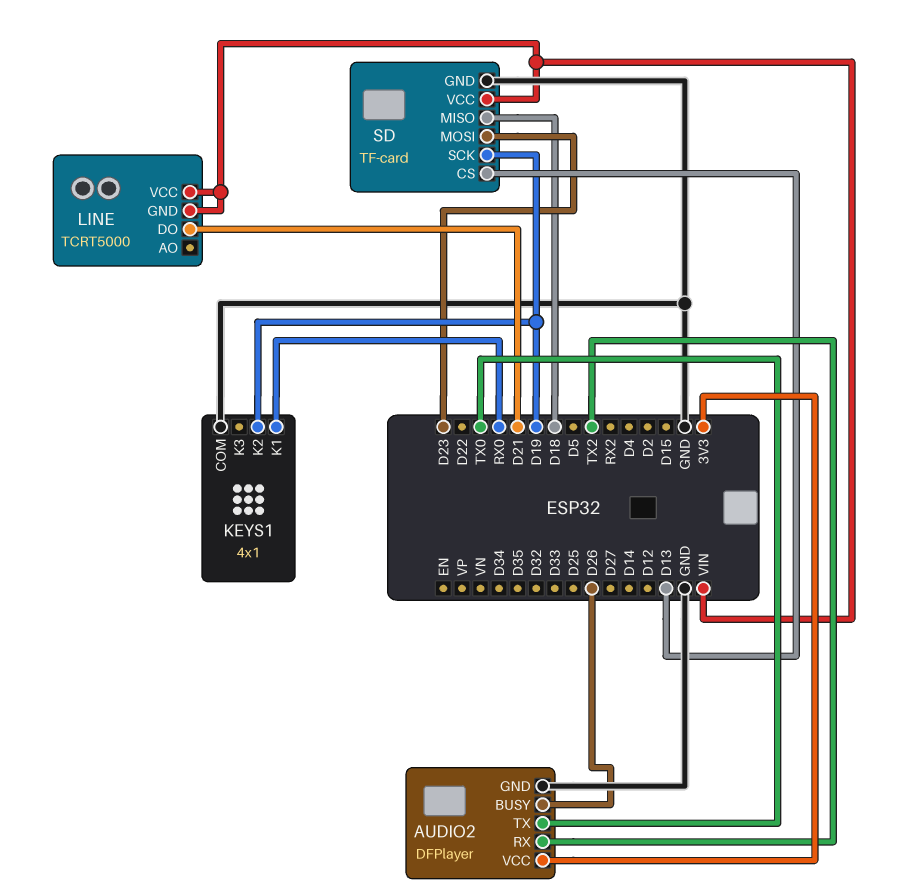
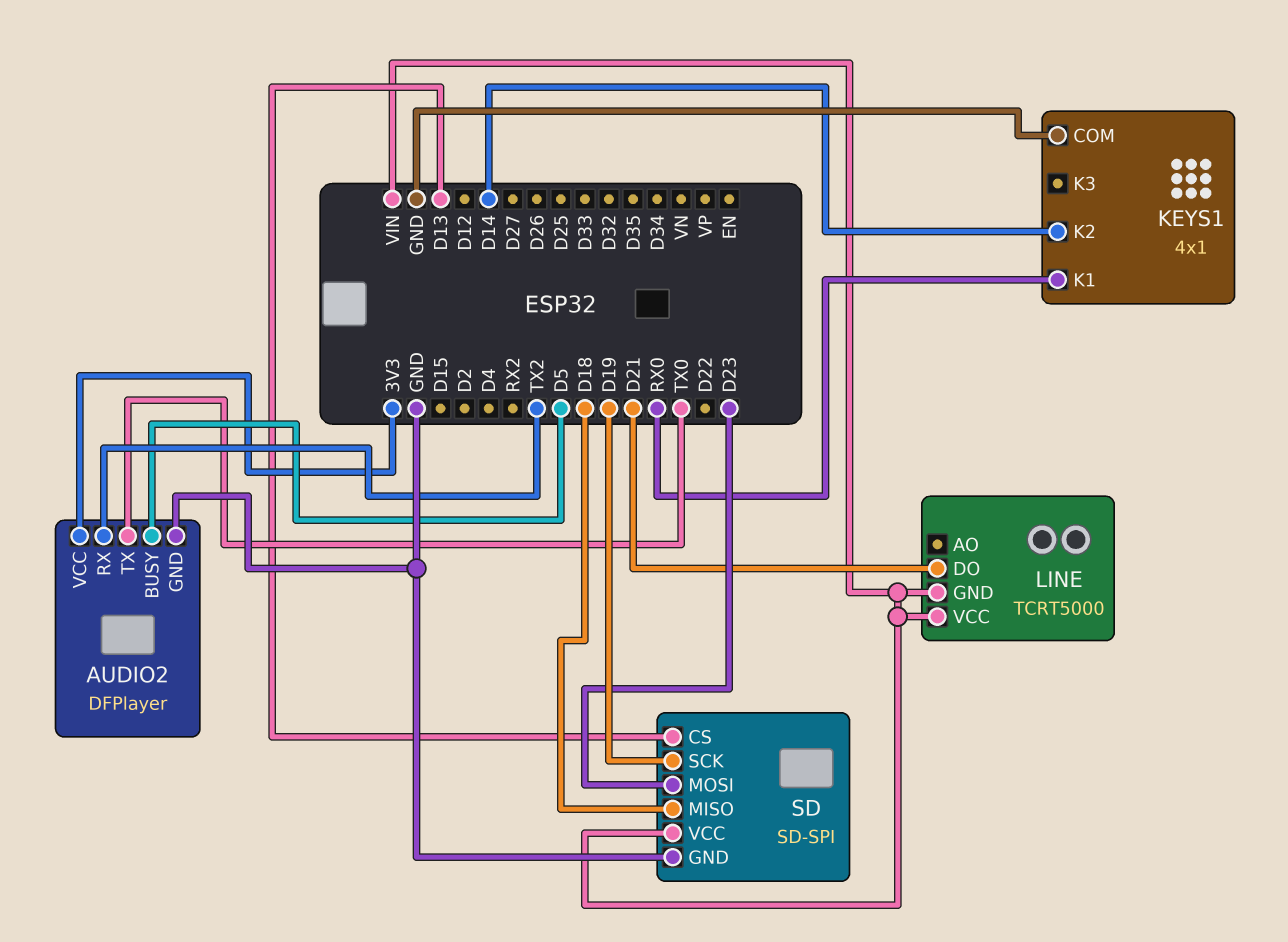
AUDIO2 pin BUSY: D26 -> D5
KEYS1 pin K2: D19 -> D14
SD: TF-card -> SD-SPI

